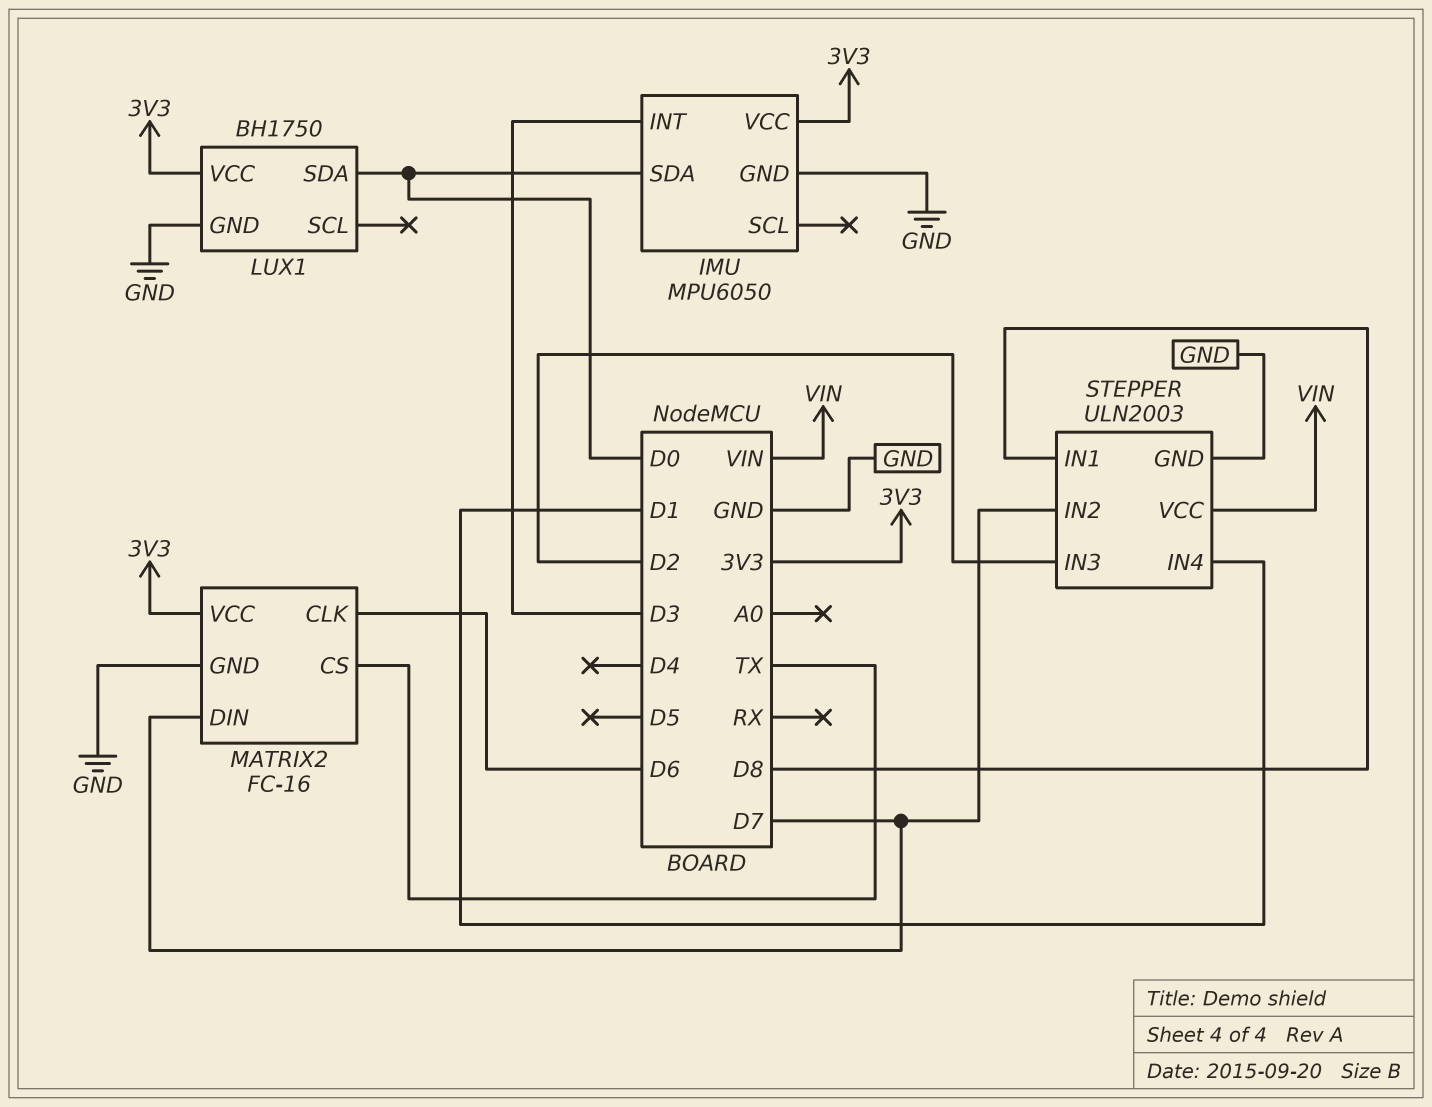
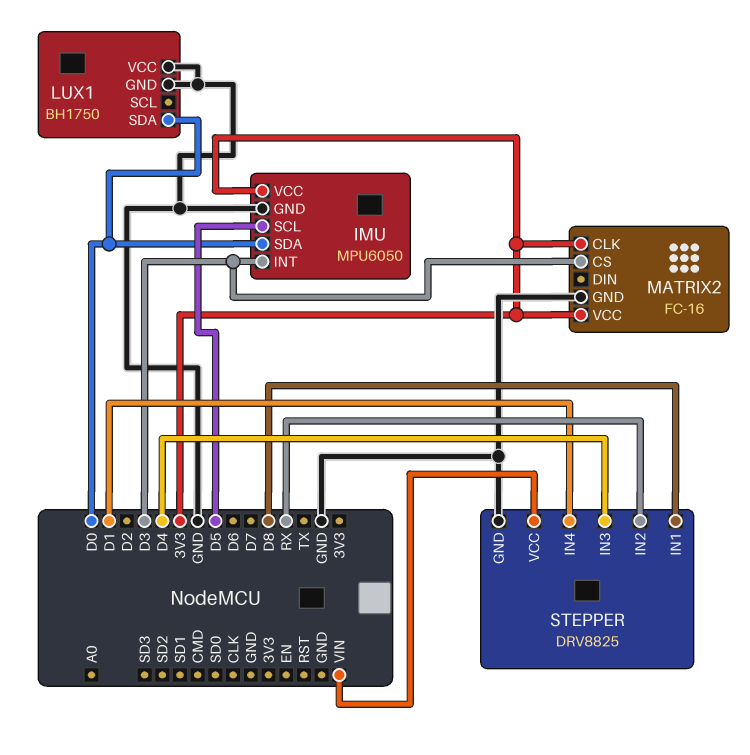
IMU pin SCL: none -> D5
LUX1 pin VCC: 3V3 -> GND
MATRIX2 pin CLK: D6 -> 3V3
MATRIX2 pin CS: TX -> D3
MATRIX2 pin DIN: D7 -> none
STEPPER: ULN2003 -> DRV8825
STEPPER pin IN2: D7 -> RX
STEPPER pin IN3: D2 -> D4

